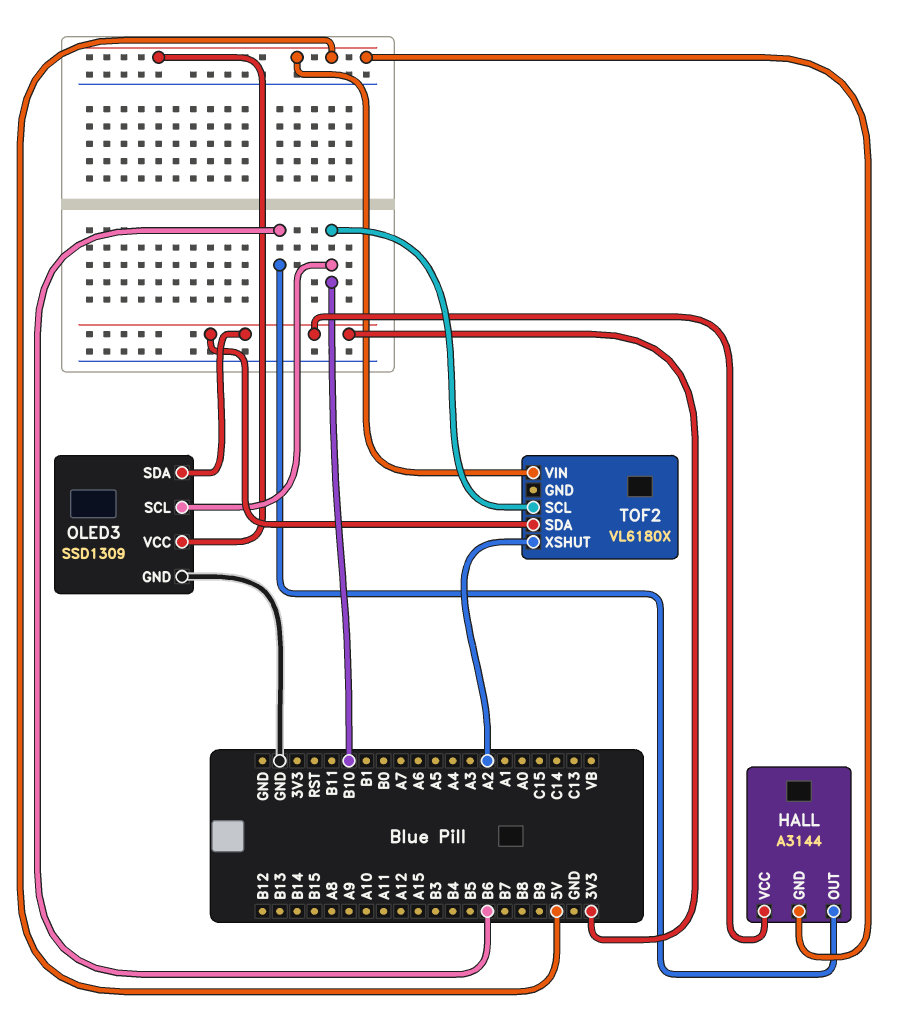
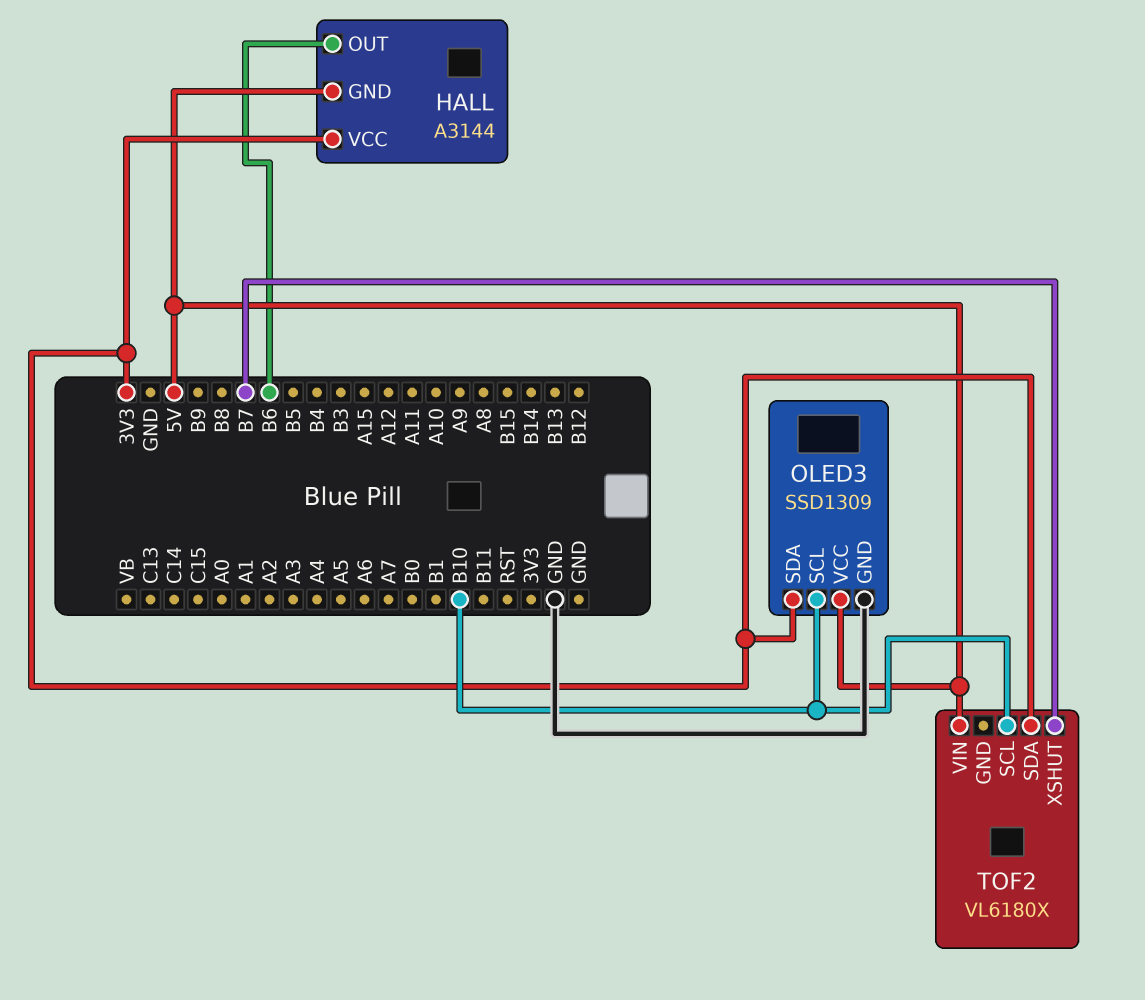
TOF2 pin XSHUT: A2 -> B7

